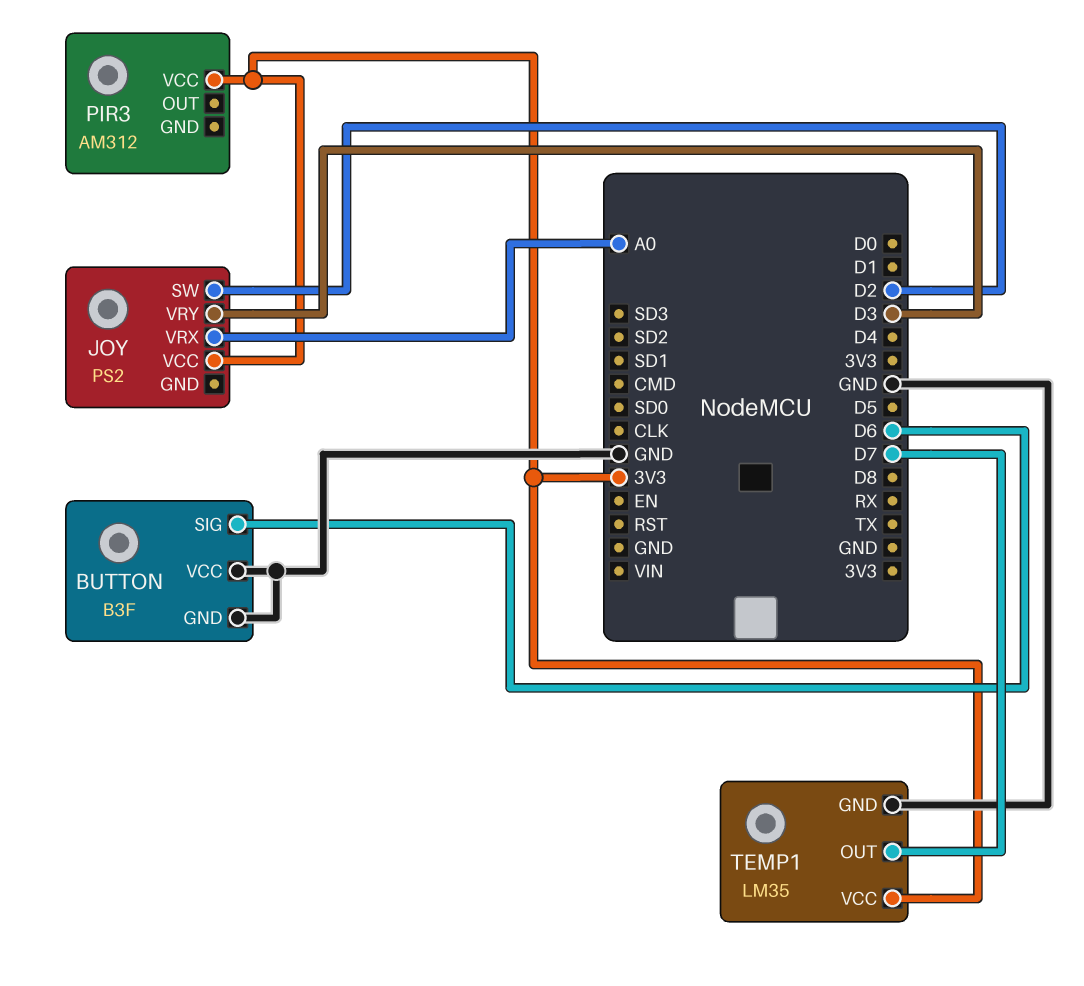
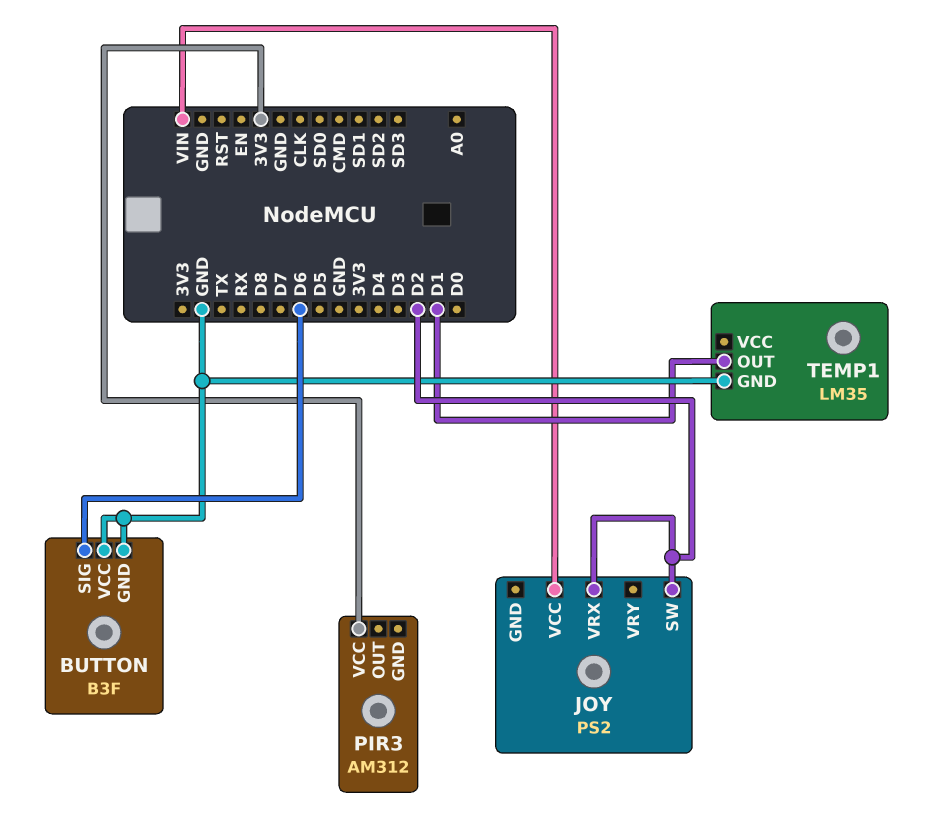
JOY pin VCC: 3V3 -> VIN
JOY pin VRX: A0 -> D2
JOY pin VRY: D3 -> none
TEMP1 pin OUT: D7 -> D1
TEMP1 pin VCC: 3V3 -> none

